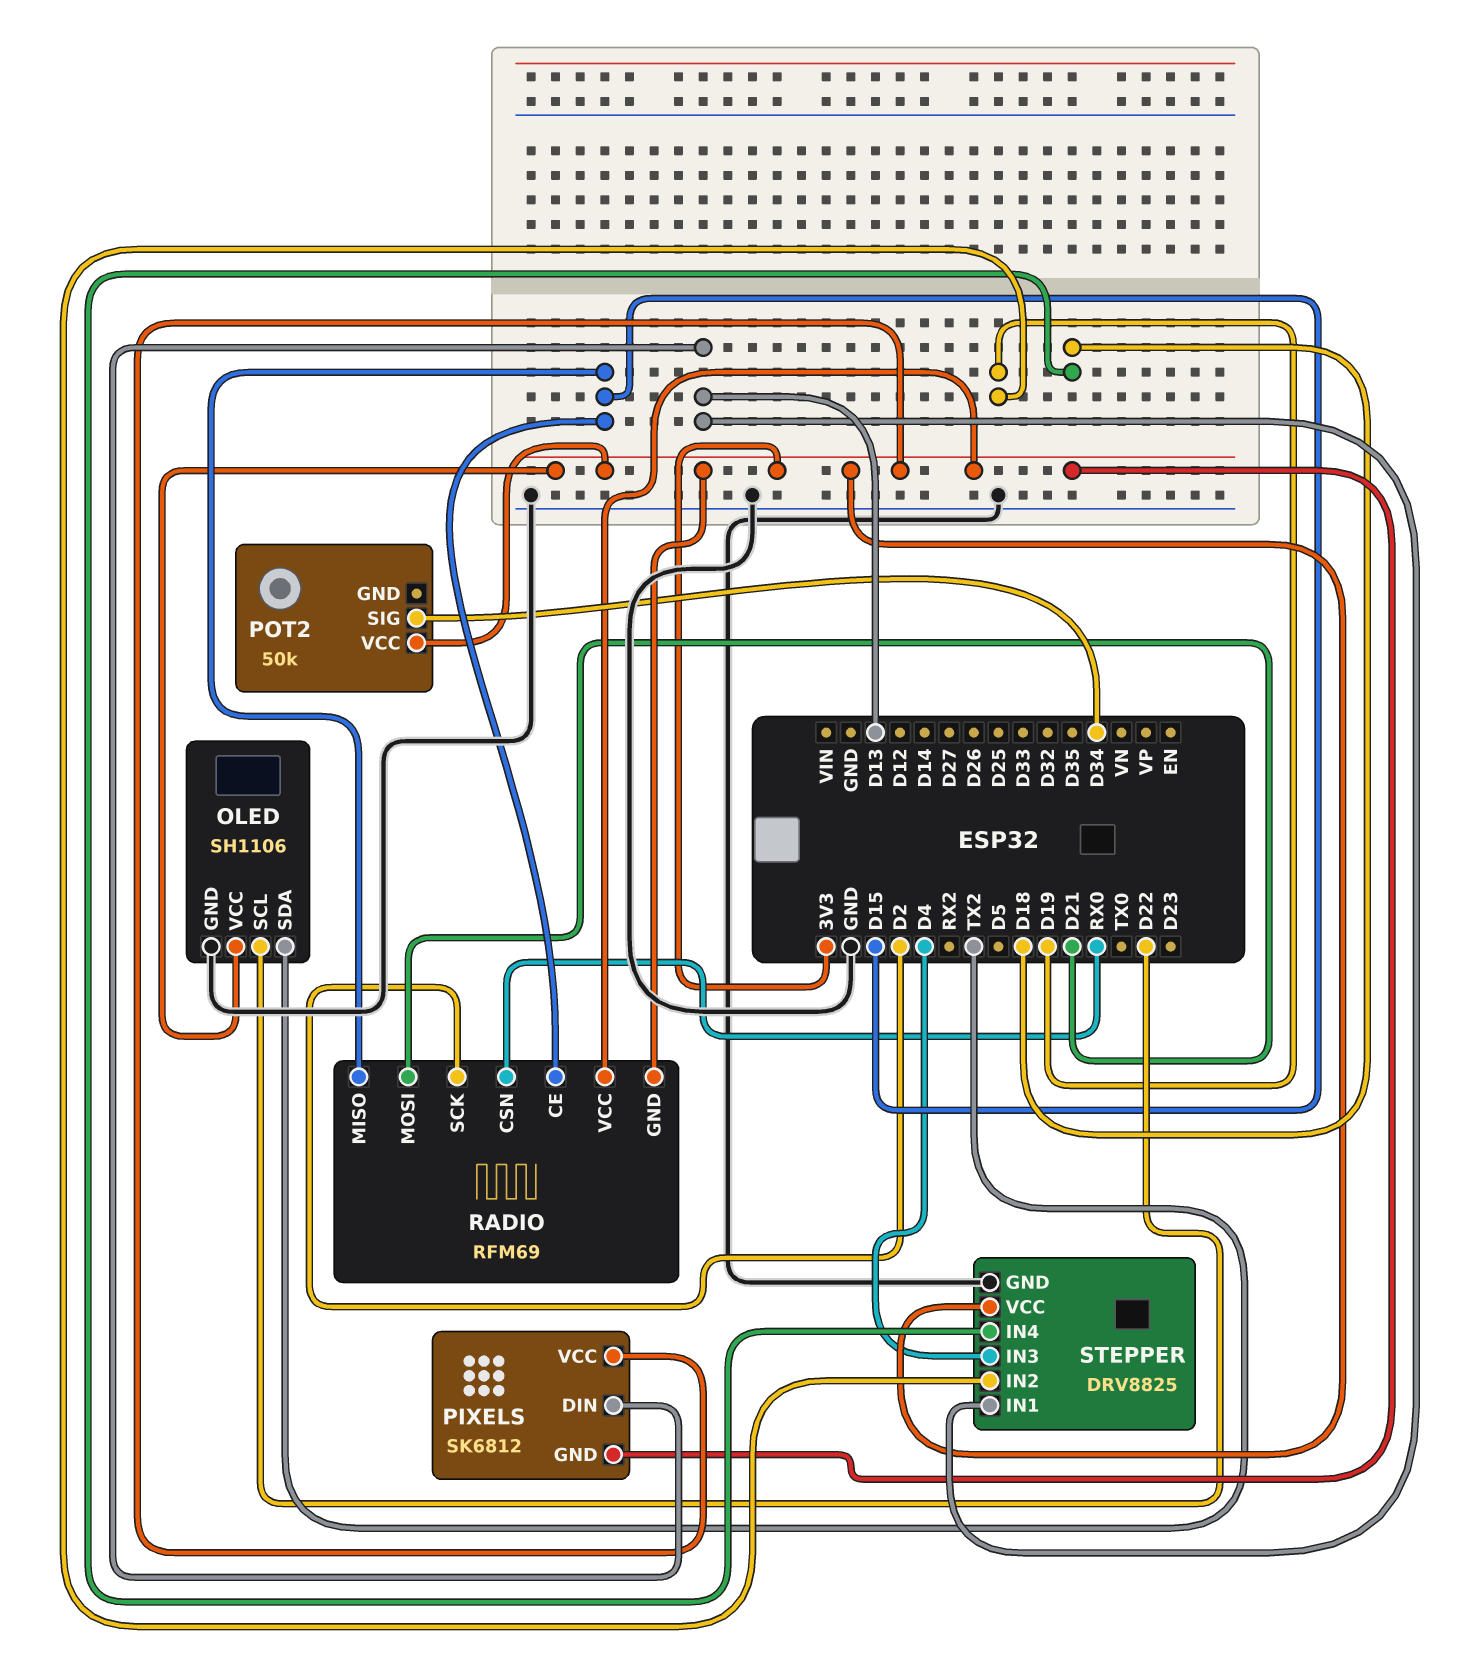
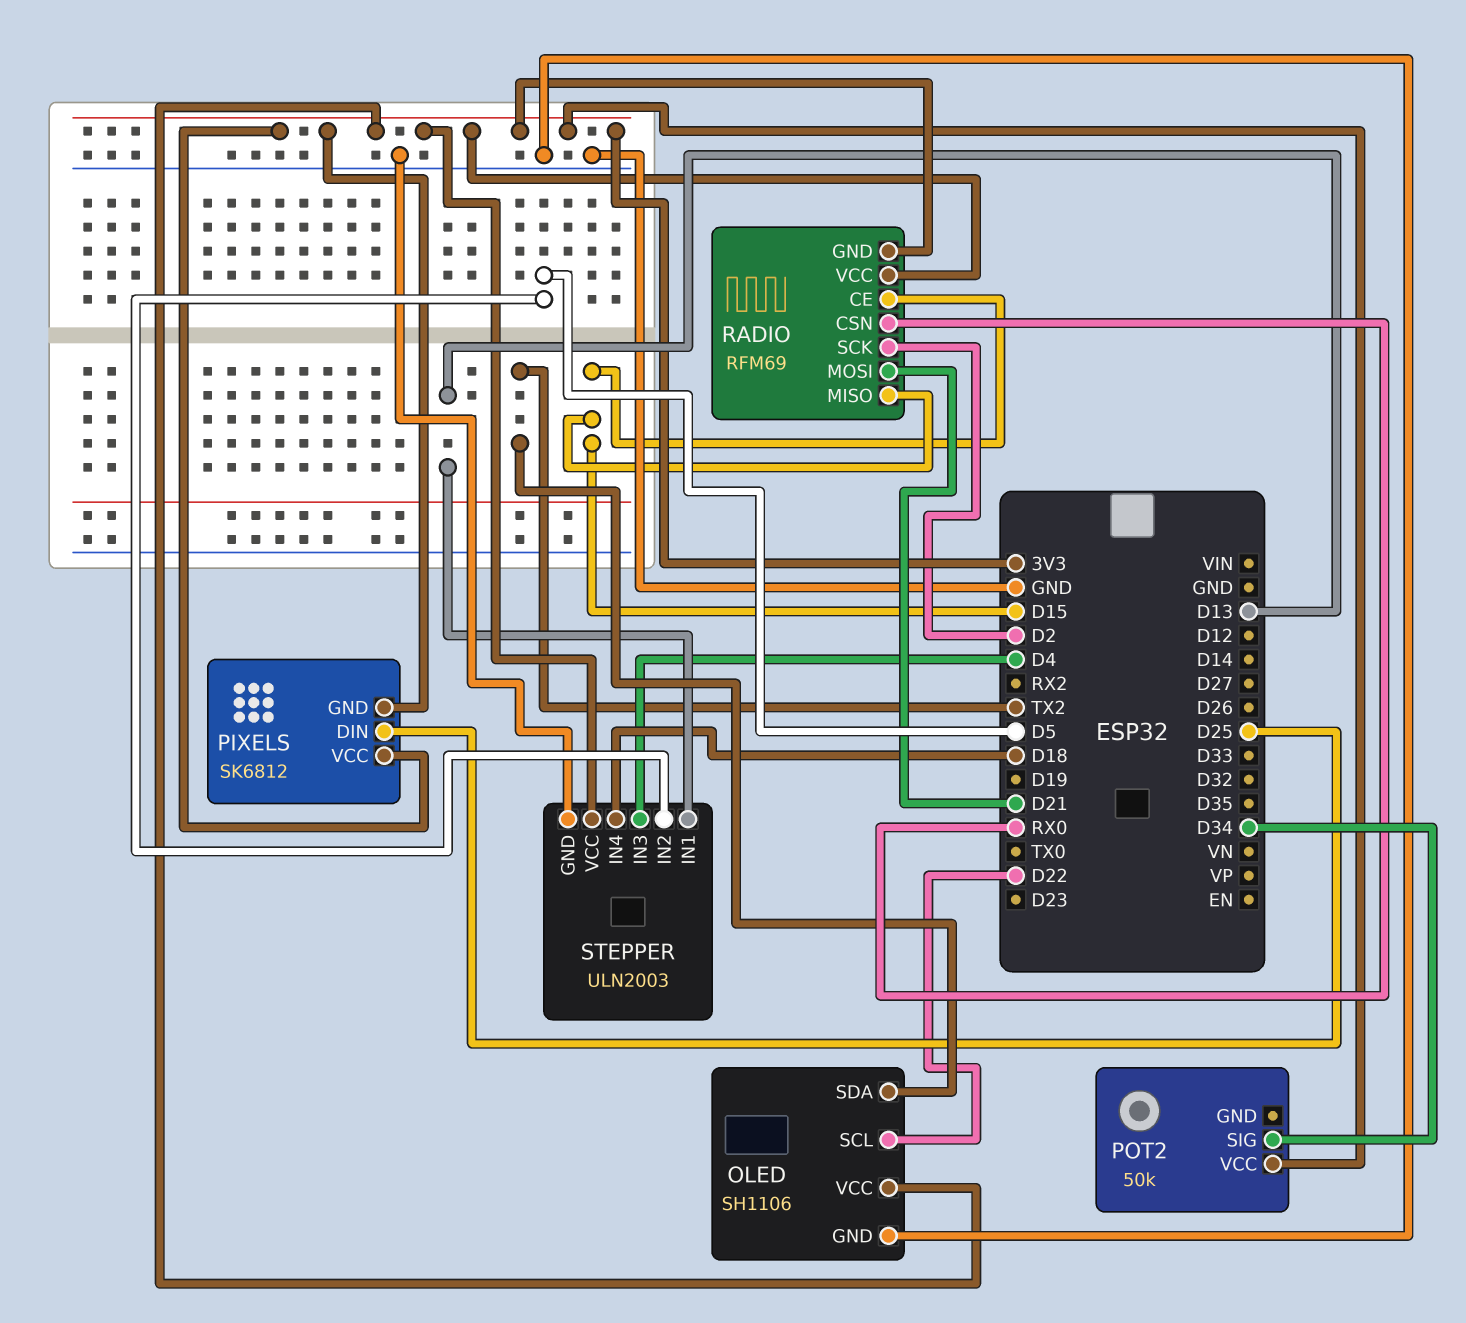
PIXELS pin DIN: D13 -> D25
STEPPER: DRV8825 -> ULN2003
STEPPER pin IN2: D19 -> D5

